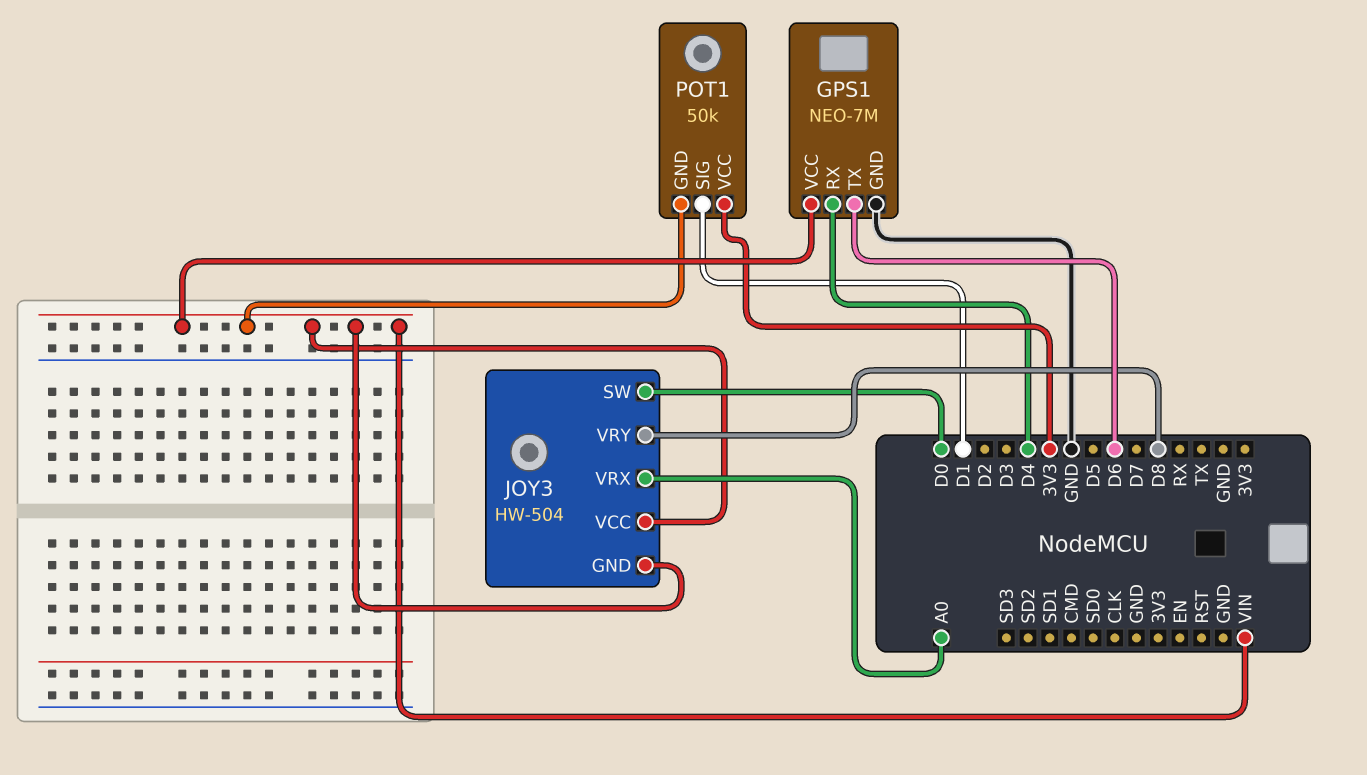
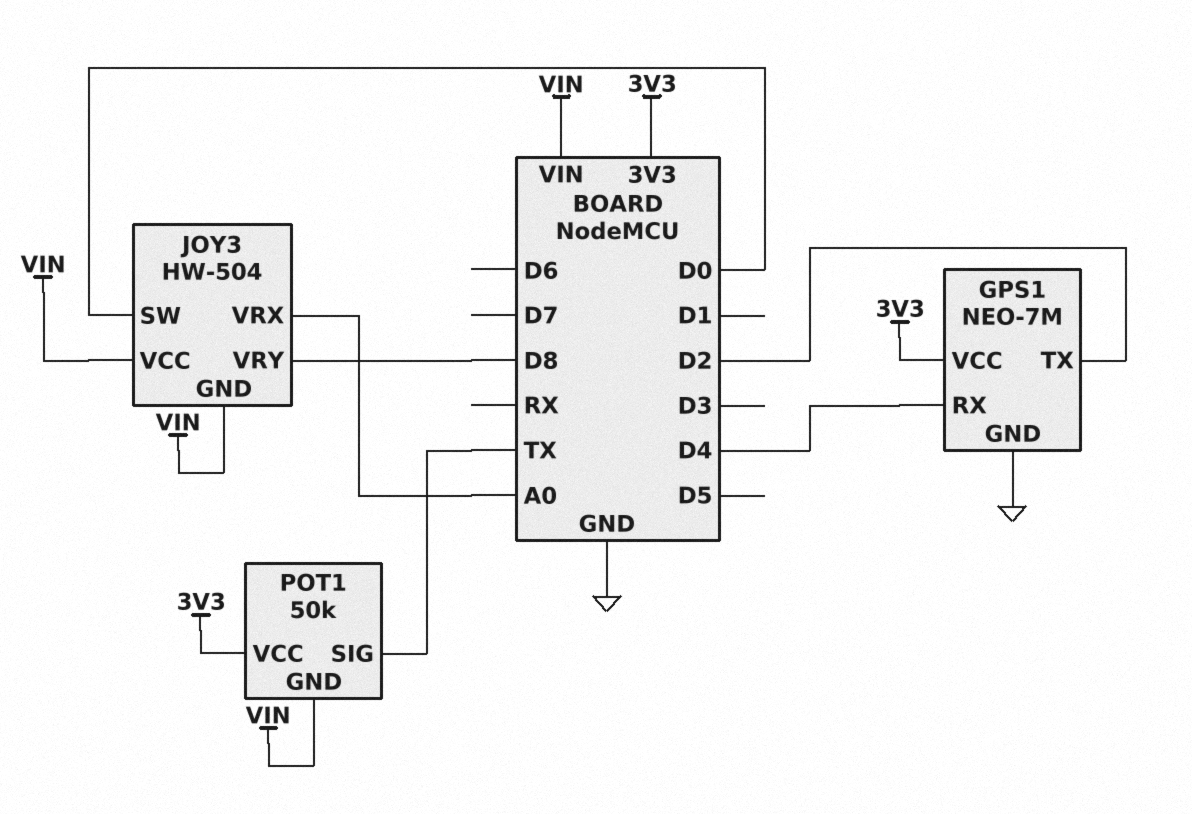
GPS1 pin TX: D6 -> D2
GPS1 pin VCC: VIN -> 3V3
POT1 pin SIG: D1 -> TX

